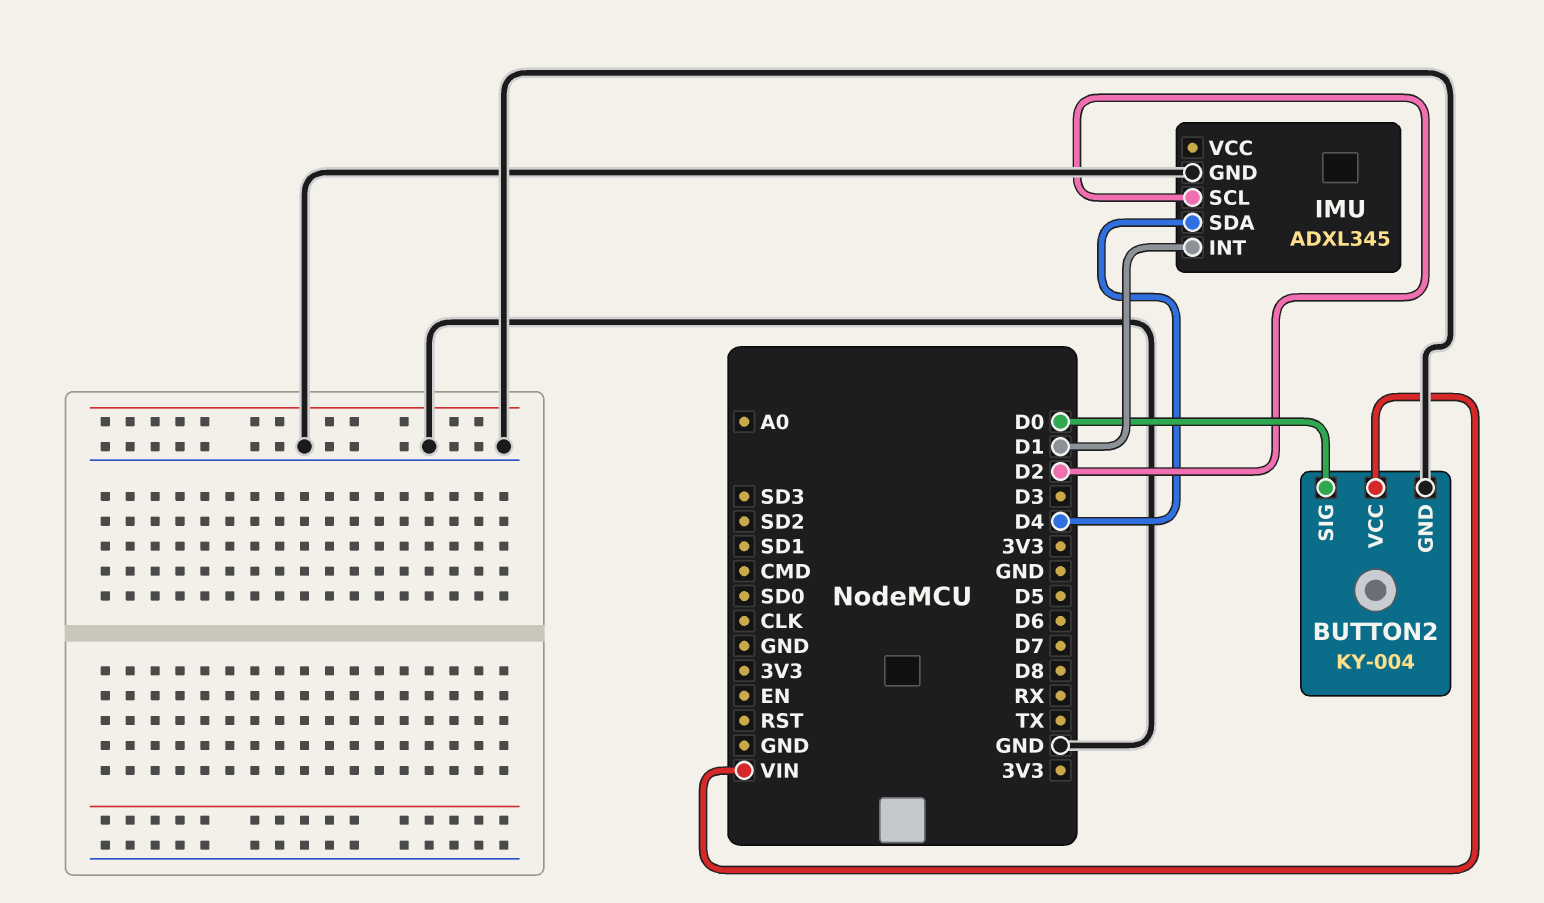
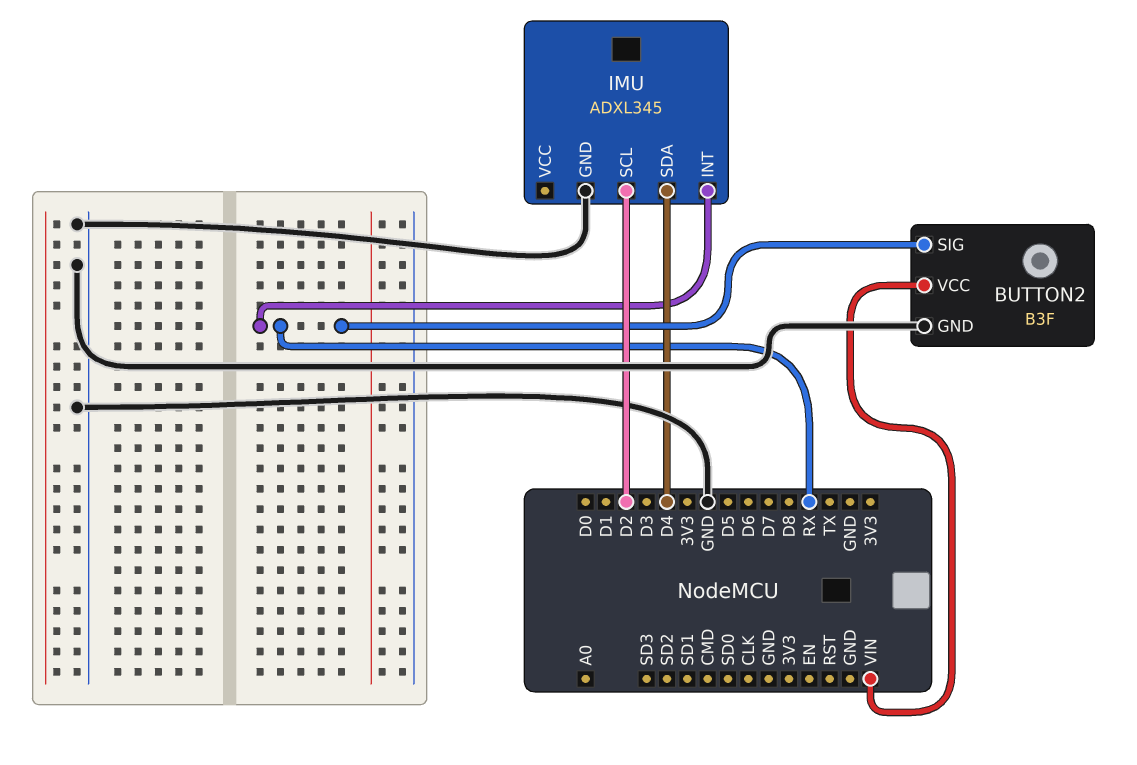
BUTTON2: KY-004 -> B3F
BUTTON2 pin SIG: D0 -> RX
IMU pin INT: D1 -> RX

